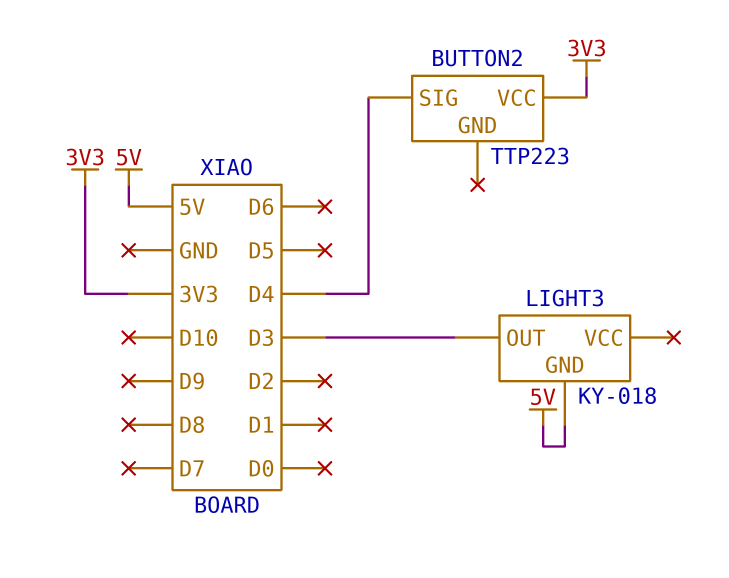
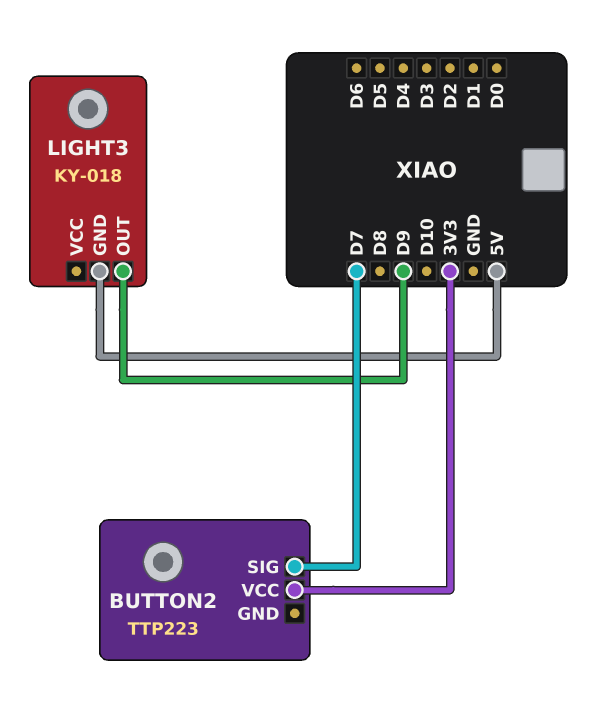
BUTTON2 pin SIG: D4 -> D7
LIGHT3 pin OUT: D3 -> D9

